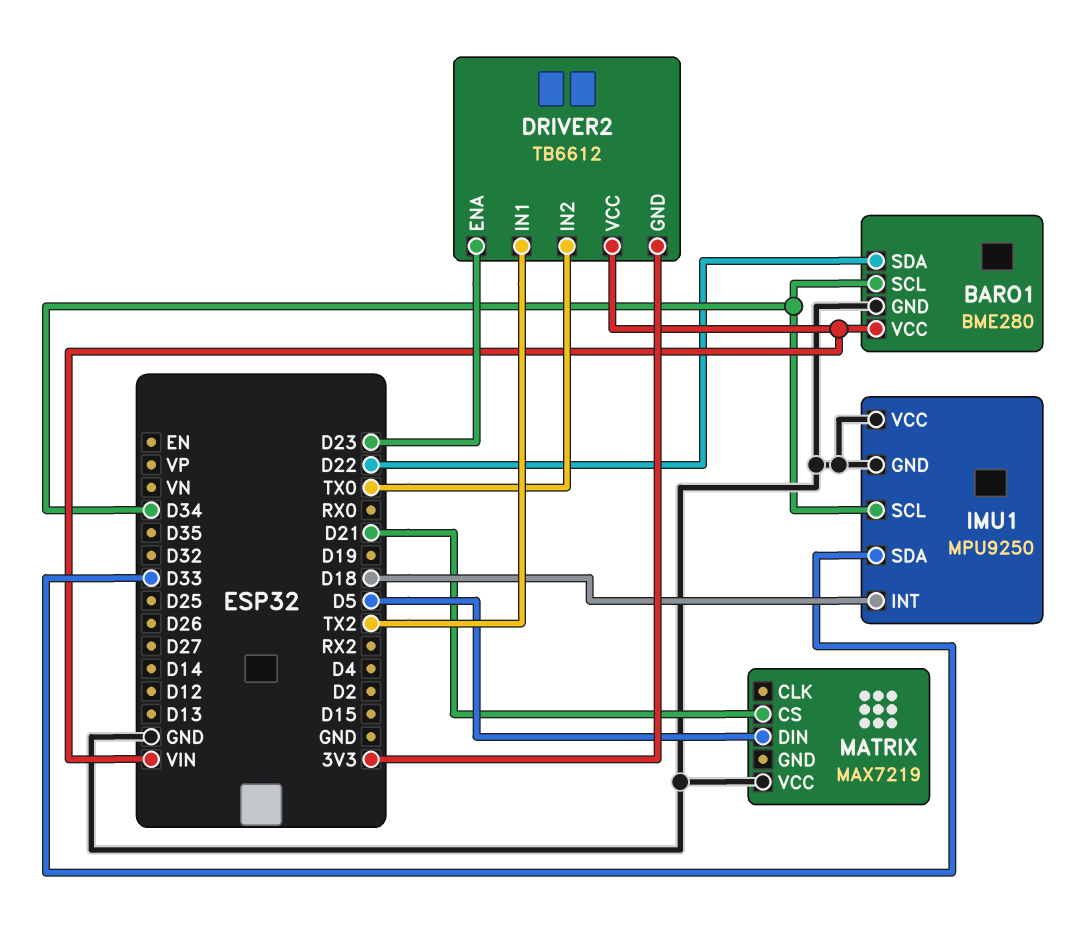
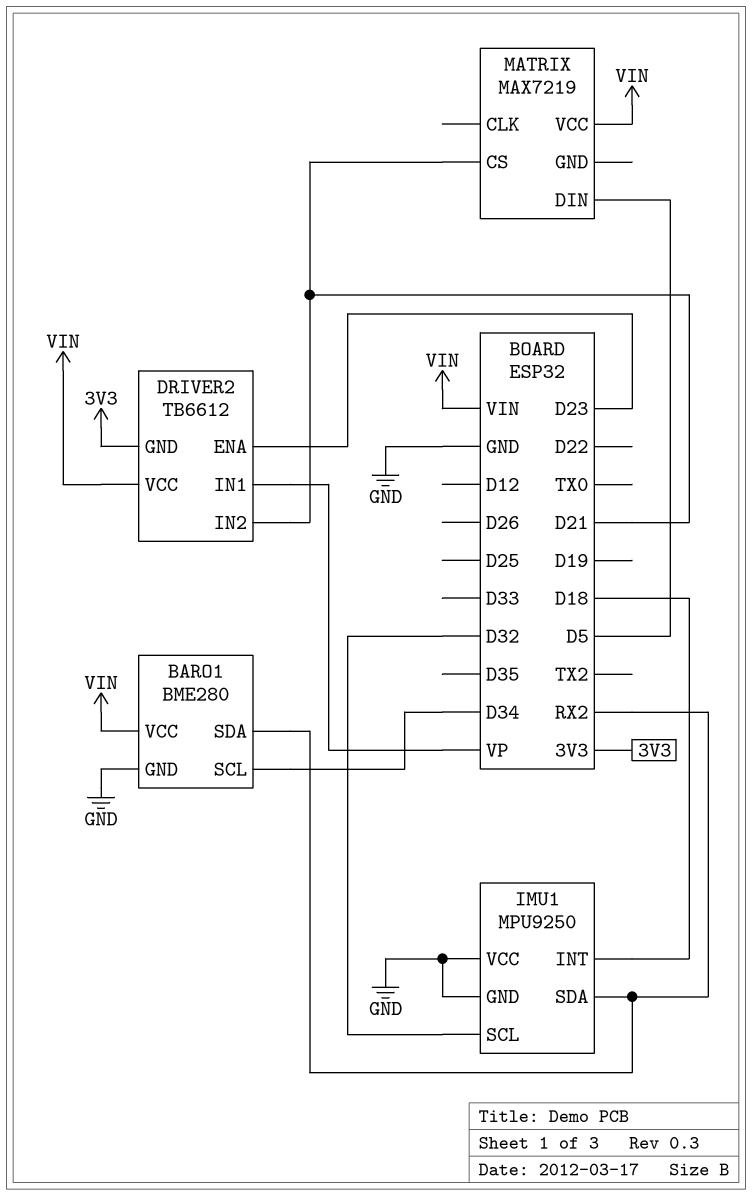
BARO1 pin SDA: D22 -> RX2
DRIVER2 pin IN1: TX2 -> VP
DRIVER2 pin IN2: TX0 -> D21
IMU1 pin SCL: D34 -> D32
IMU1 pin SDA: D33 -> RX2
MATRIX pin VCC: GND -> VIN

